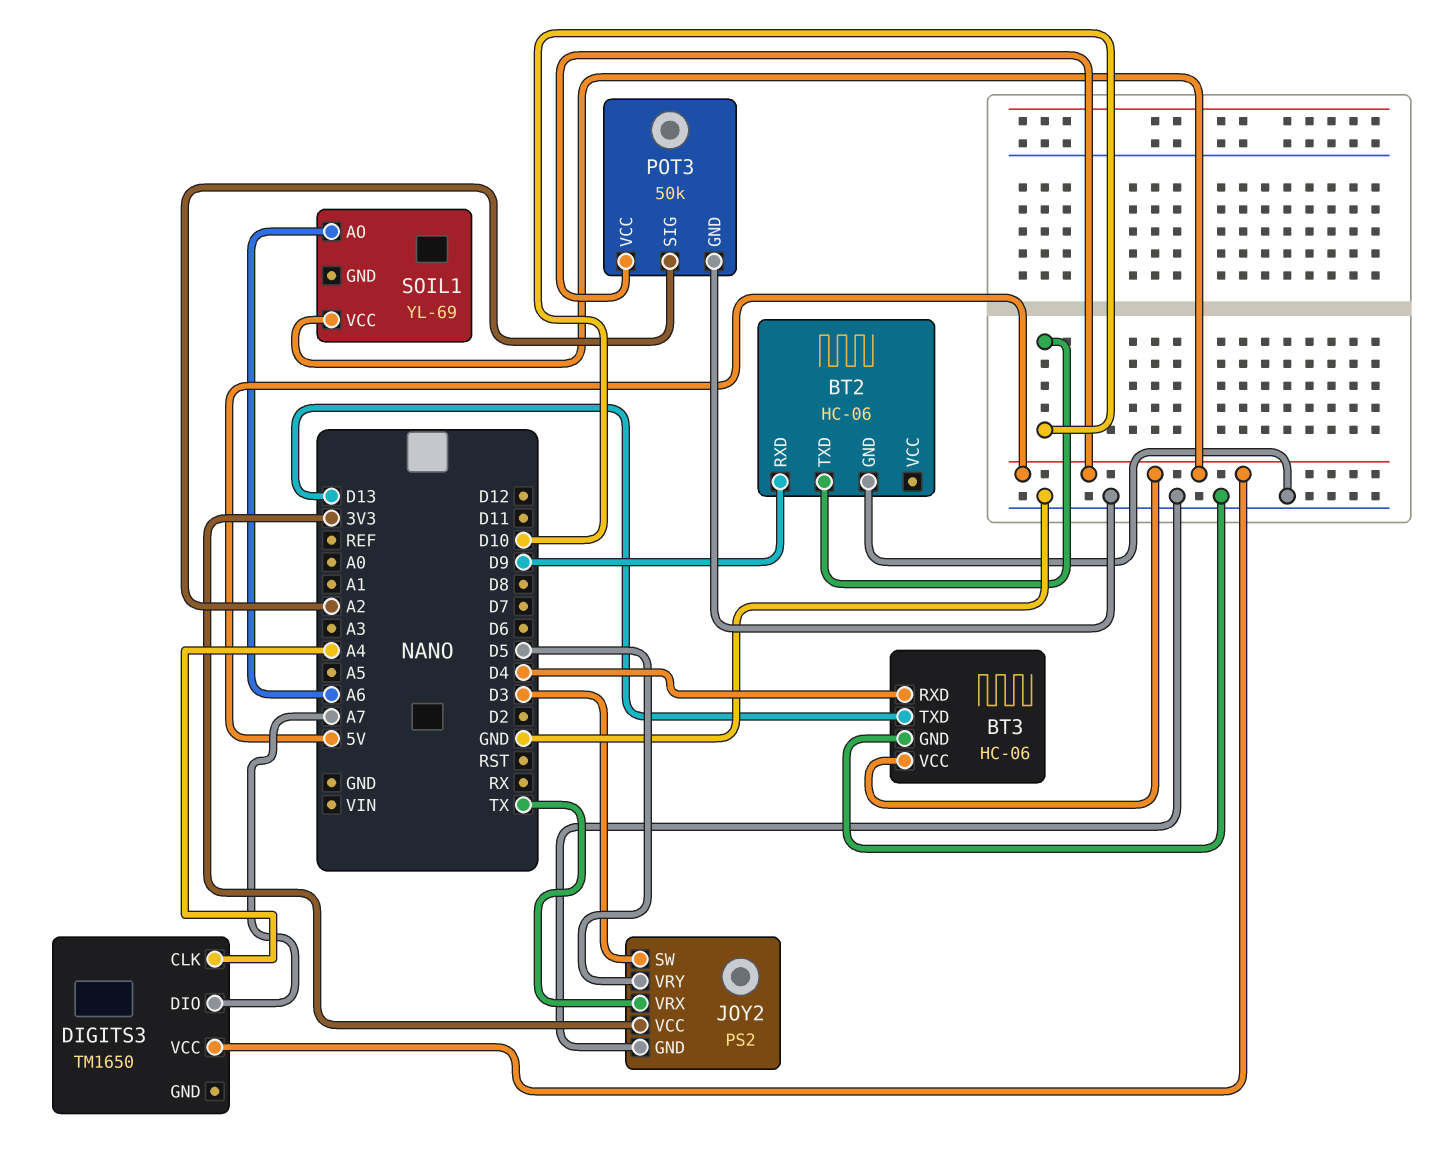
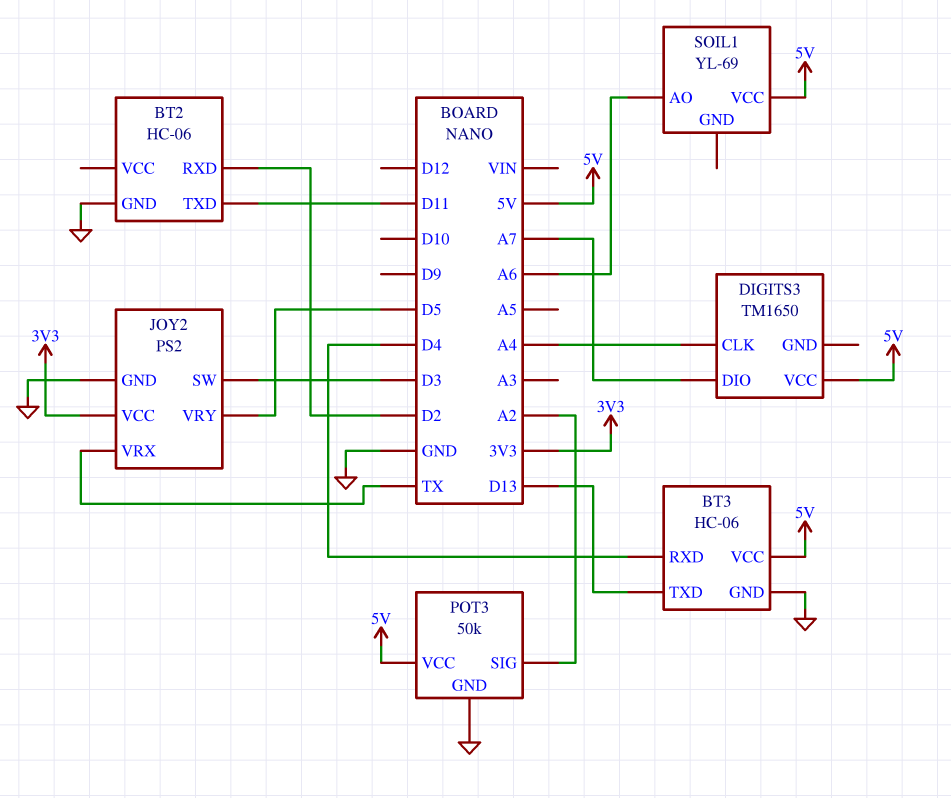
BT2 pin RXD: D9 -> D2
BT2 pin TXD: D10 -> D11

